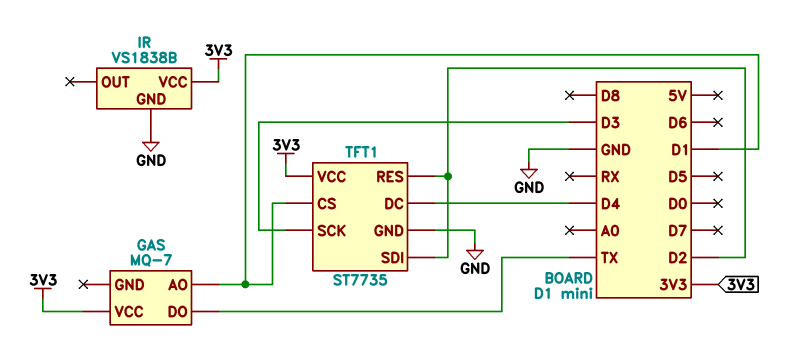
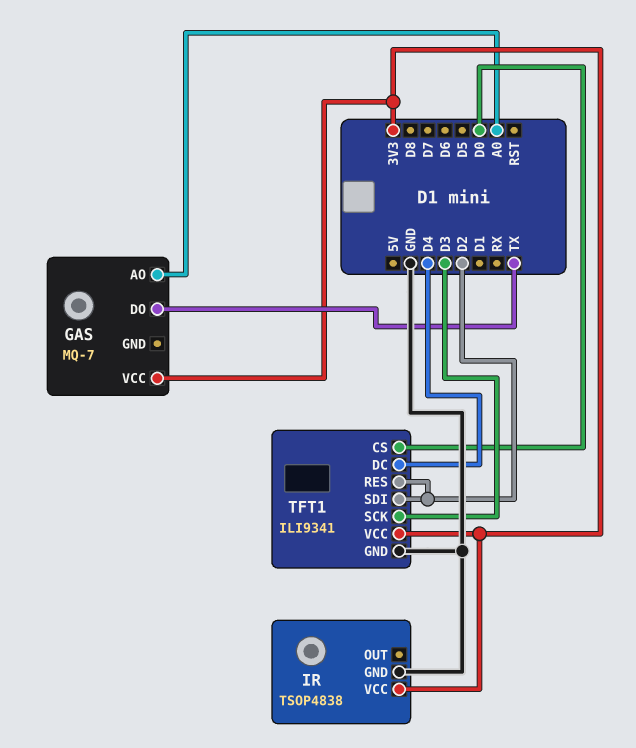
GAS pin AO: D1 -> A0
IR: VS1838B -> TSOP4838
TFT1: ST7735 -> ILI9341
TFT1 pin CS: D1 -> D0

